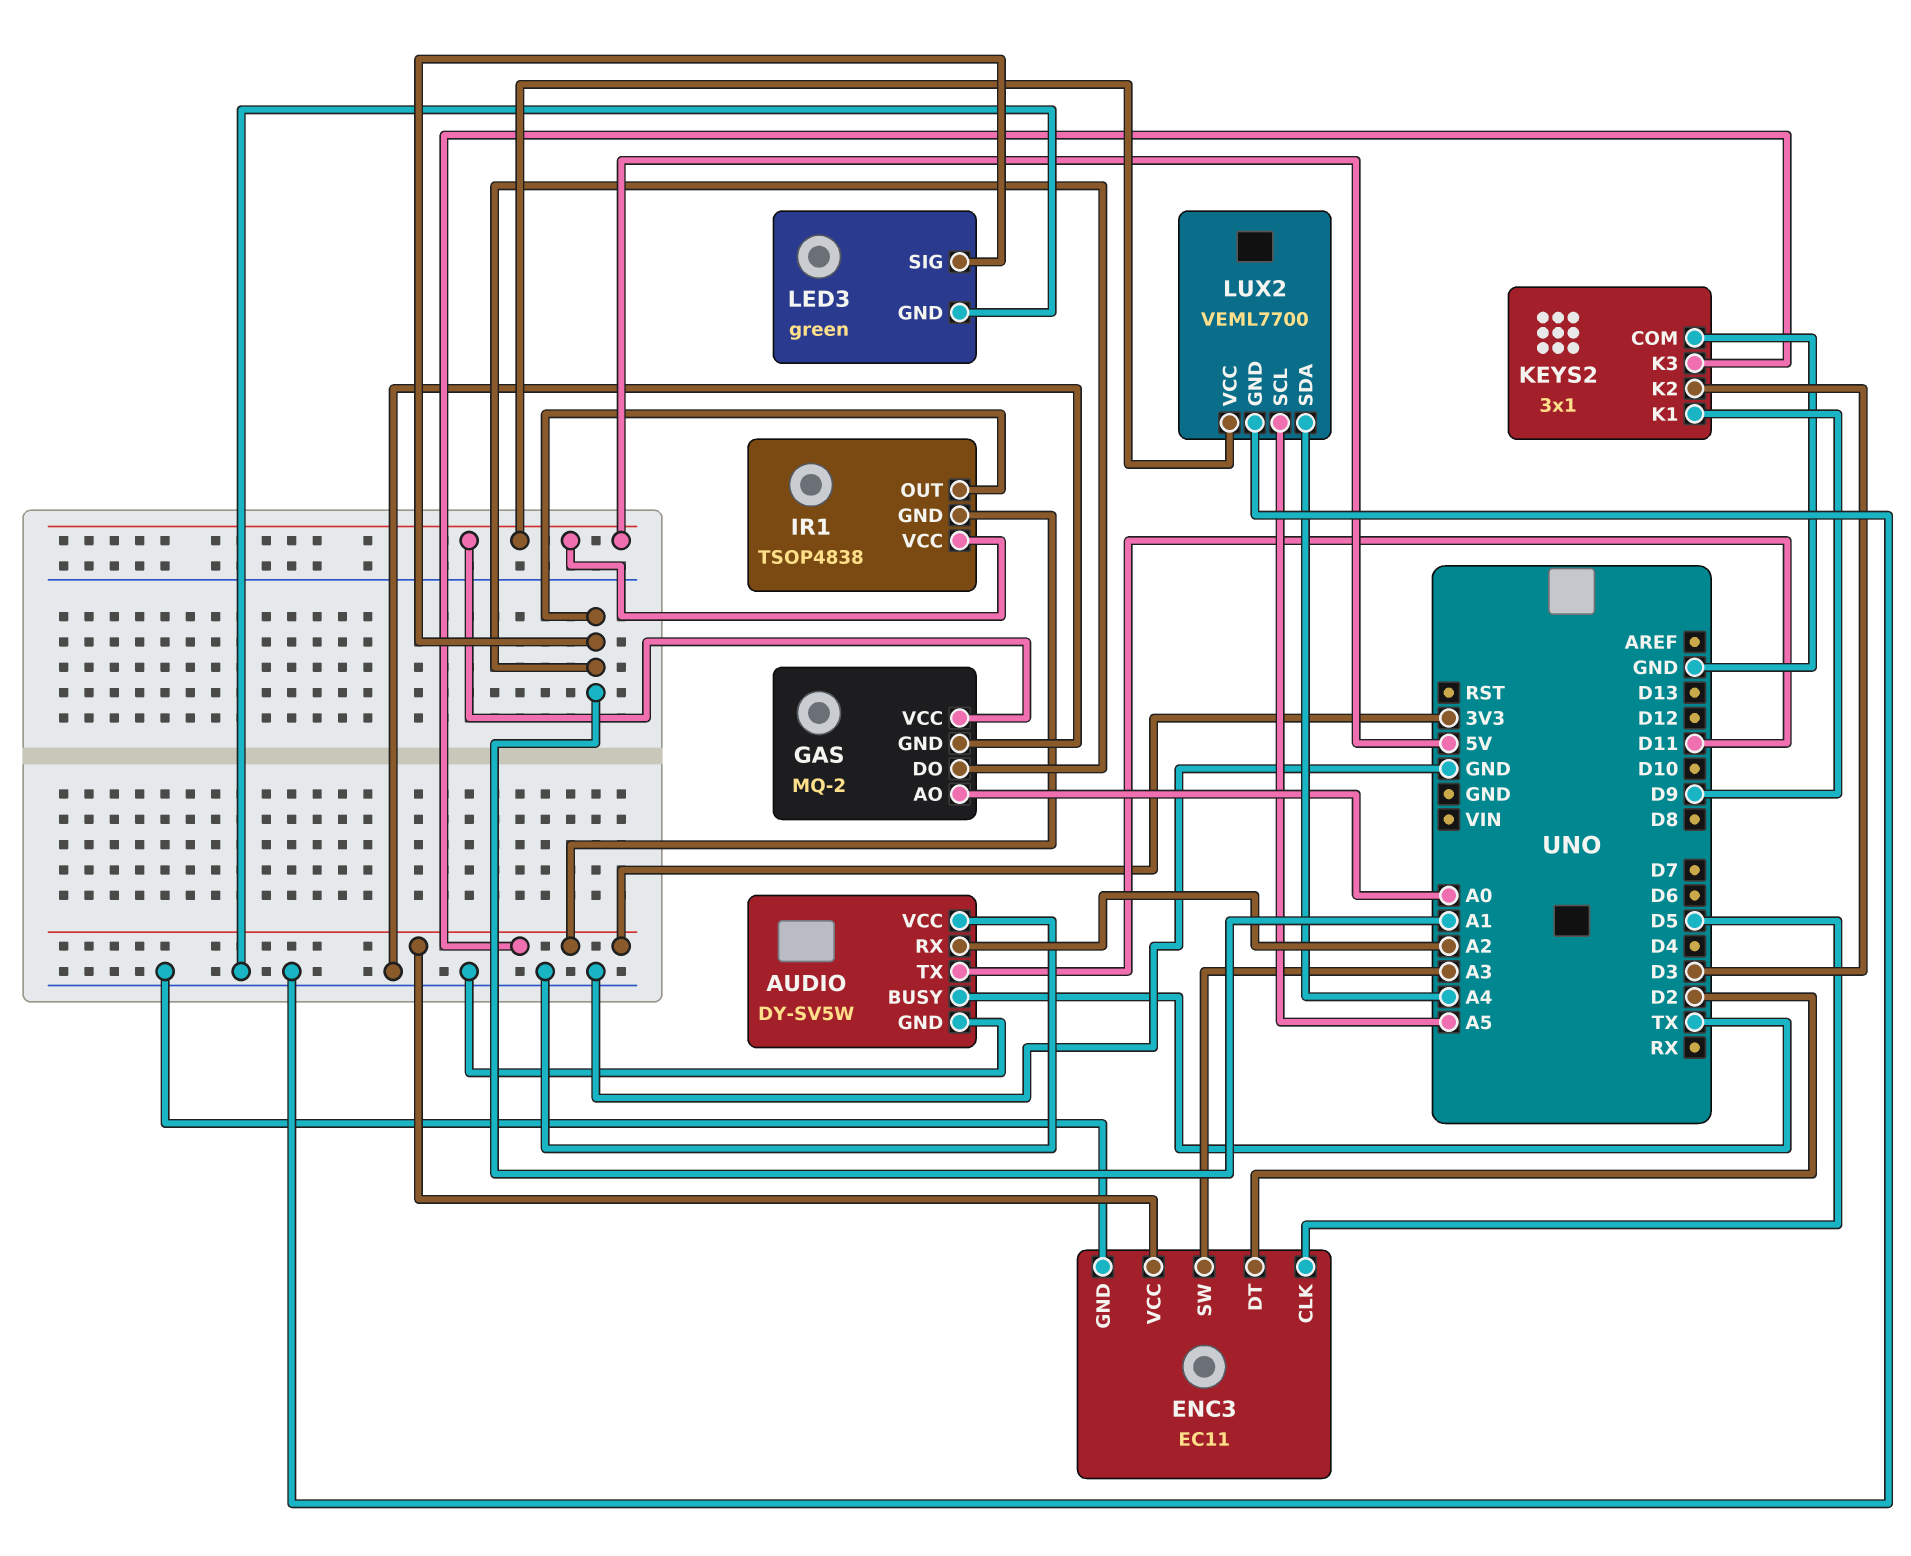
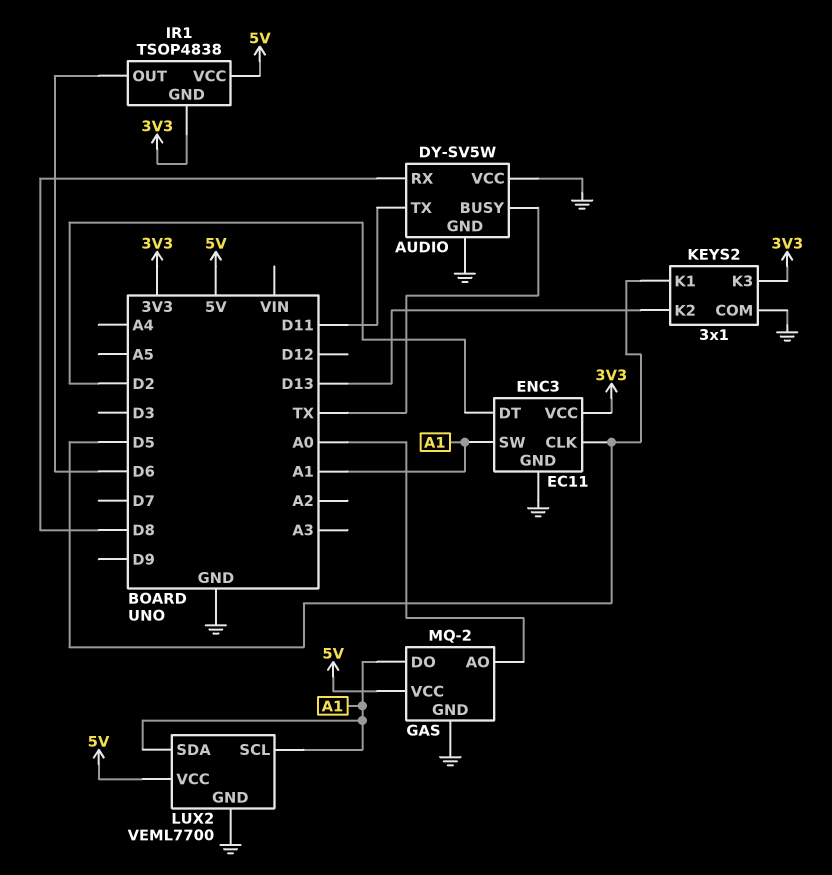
AUDIO pin RX: A2 -> D8
ENC3 pin SW: A3 -> A1
IR1 pin OUT: A1 -> D6
KEYS2 pin K1: D9 -> D5
KEYS2 pin K2: D3 -> D13
LED3: green -> none
LED3 pin GND: GND -> none
LED3 pin SIG: A1 -> none
LUX2 pin SCL: A5 -> A1
LUX2 pin SDA: A4 -> A1

